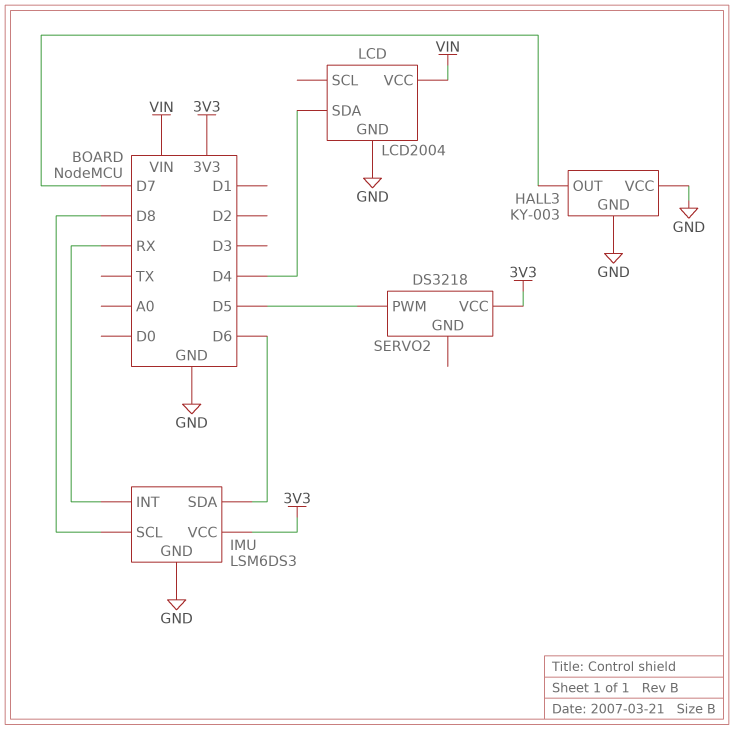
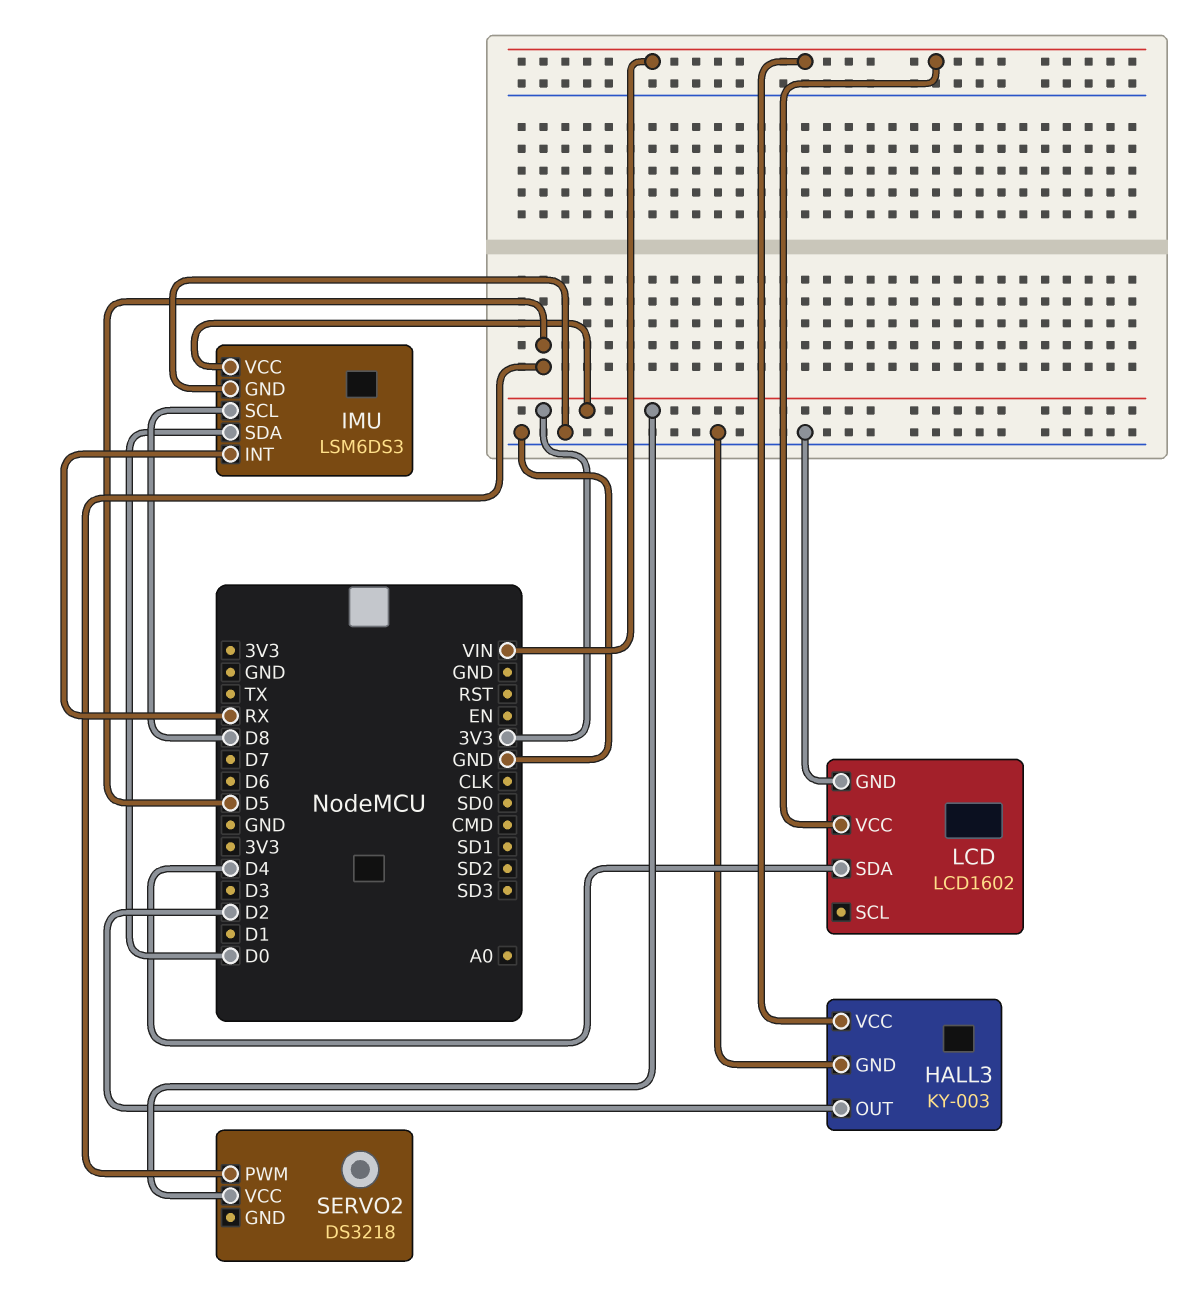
HALL3 pin OUT: D7 -> D2
HALL3 pin VCC: GND -> VIN
IMU pin SDA: D6 -> D0
LCD: LCD2004 -> LCD1602

